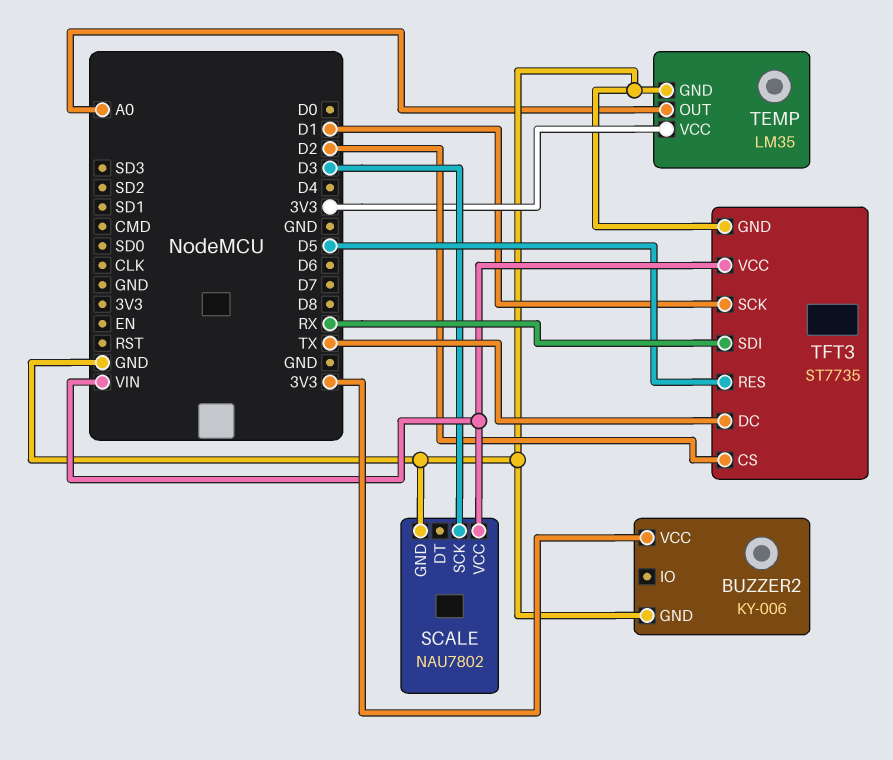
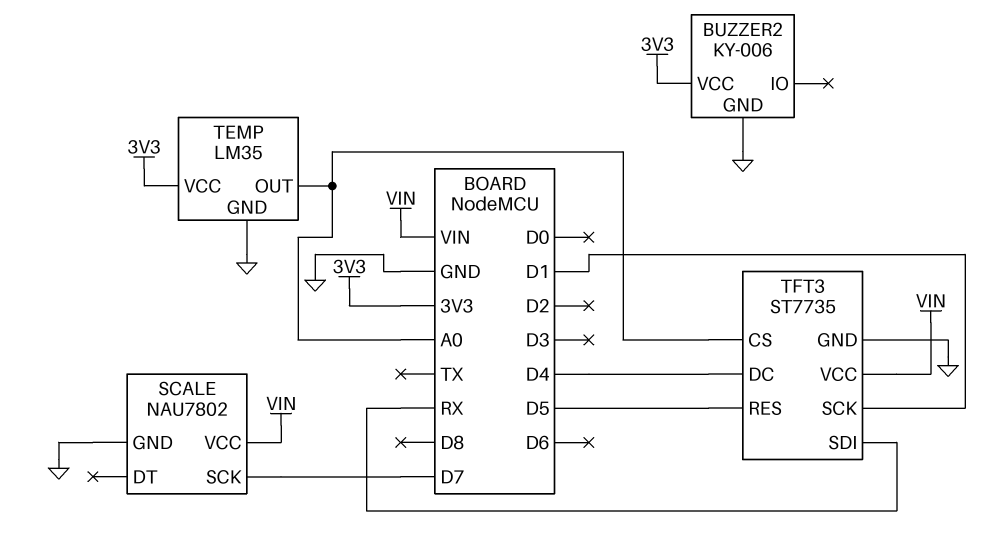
SCALE pin SCK: D3 -> D7
TFT3 pin CS: D2 -> A0
TFT3 pin DC: TX -> D4

